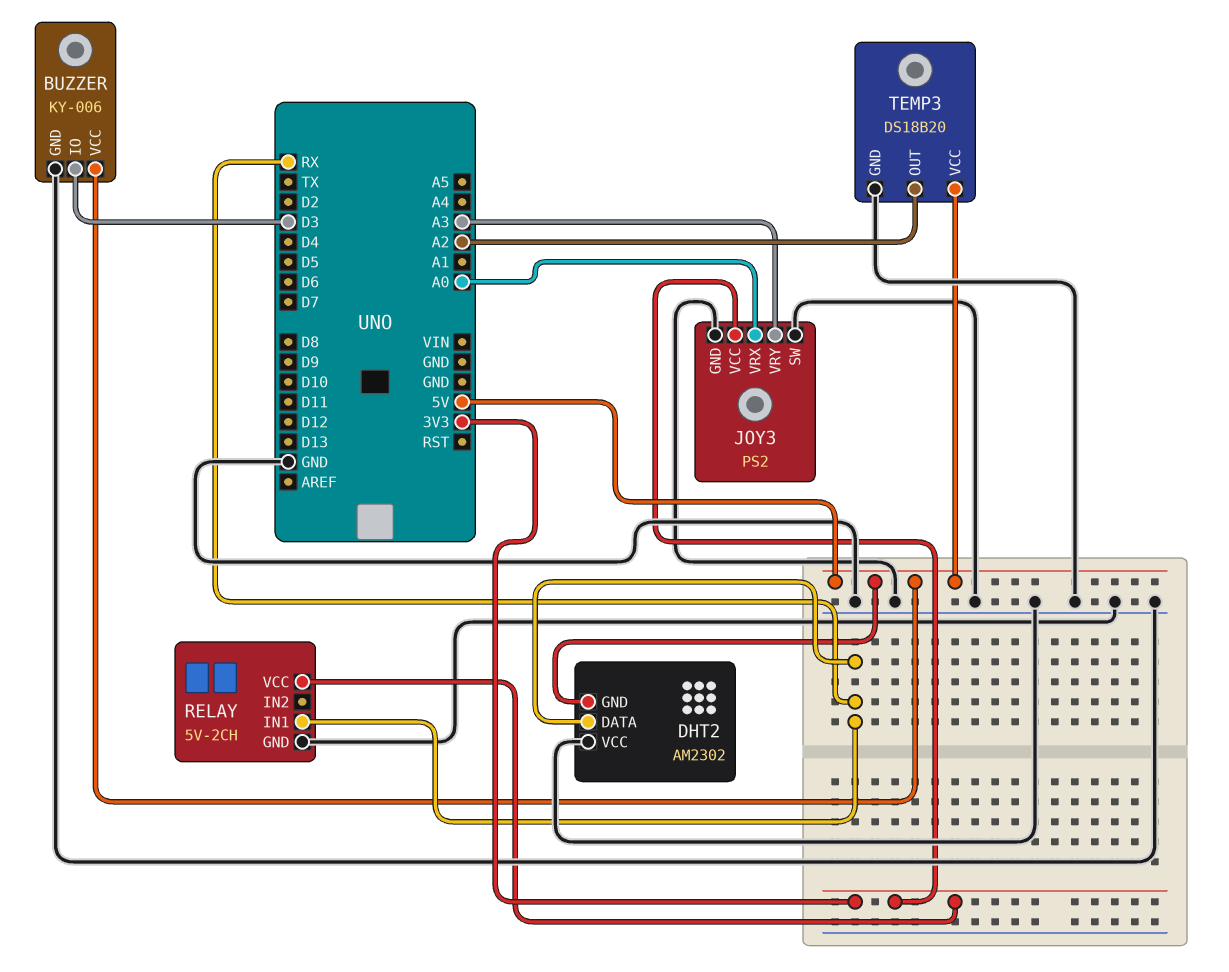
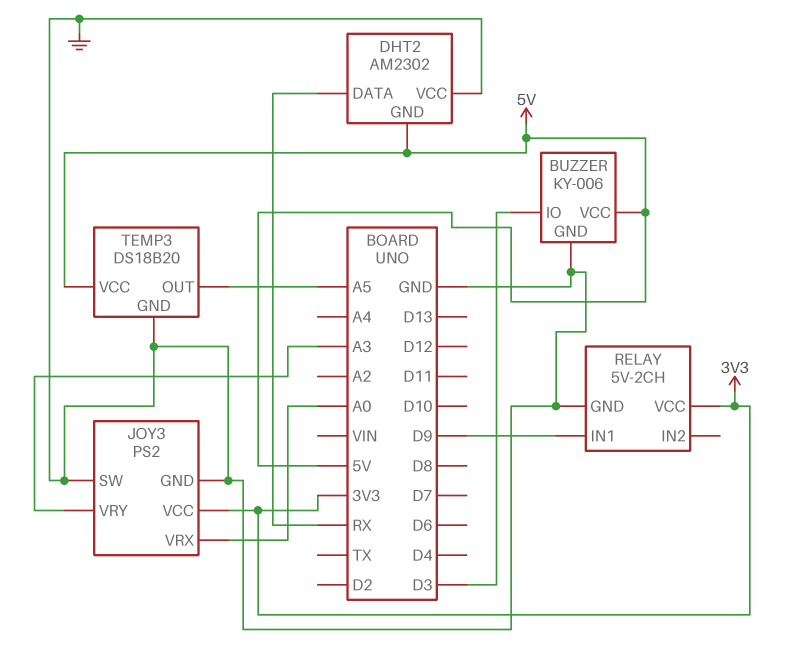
RELAY pin IN1: RX -> D9
TEMP3 pin OUT: A2 -> A5

